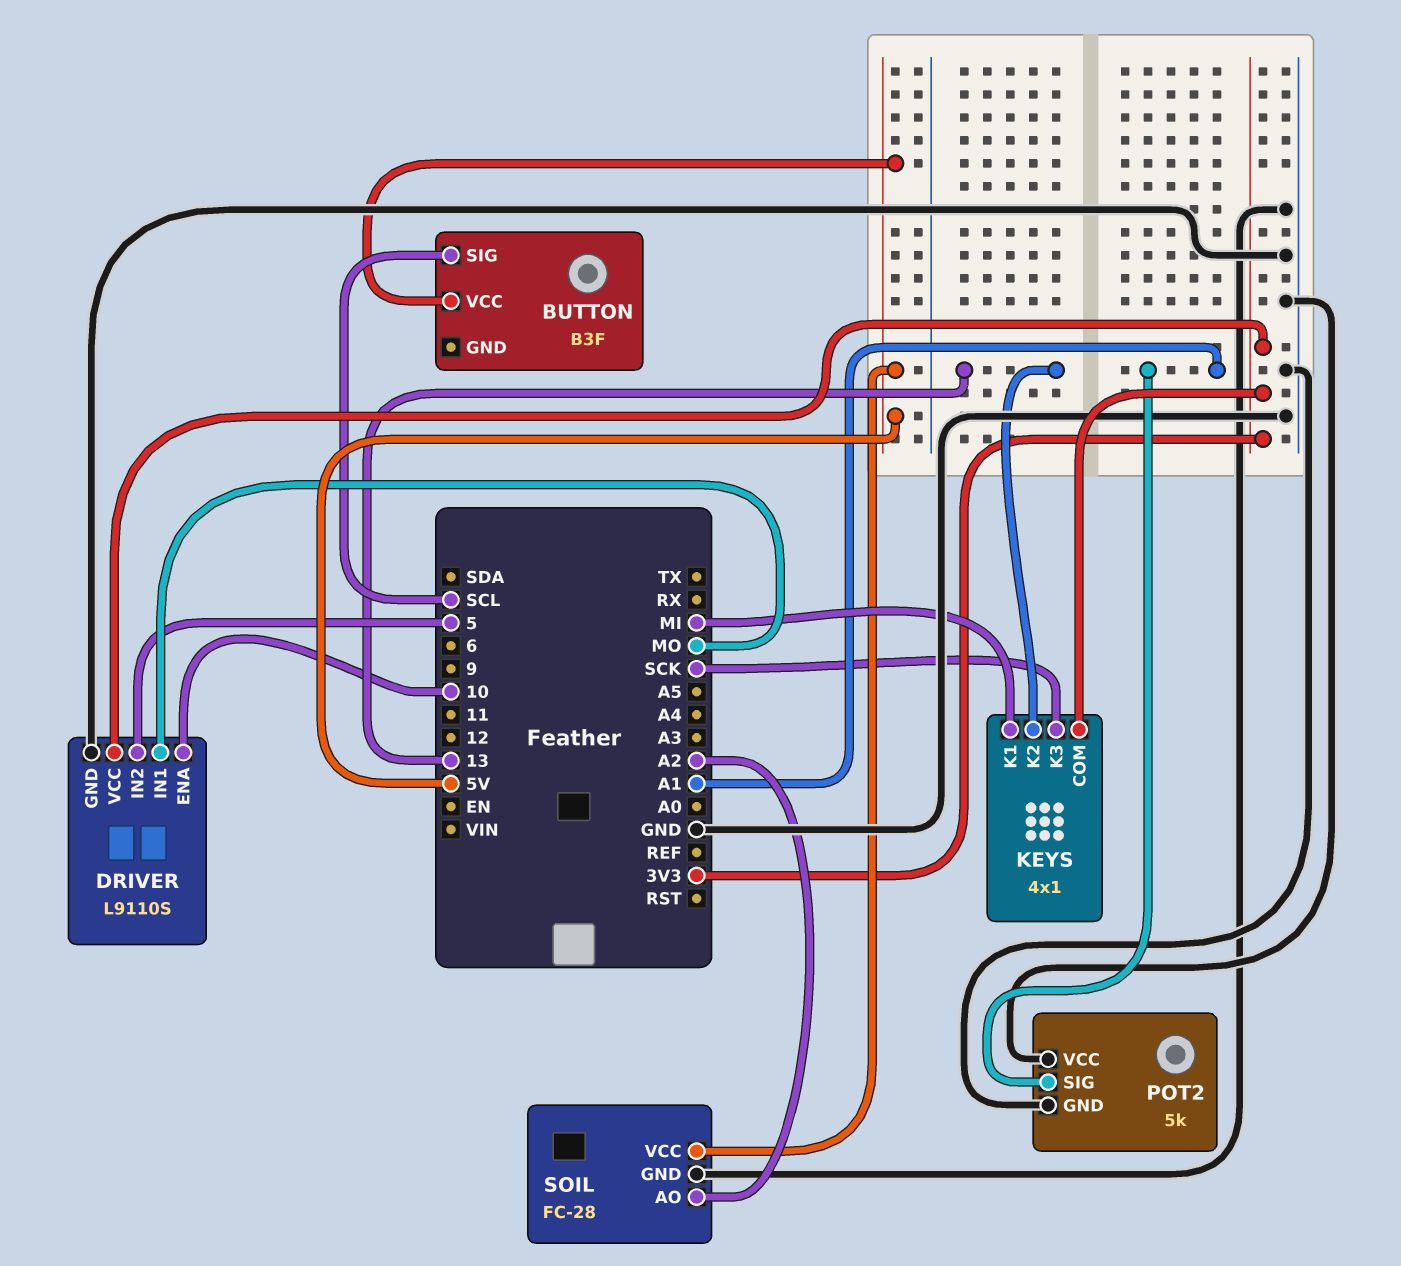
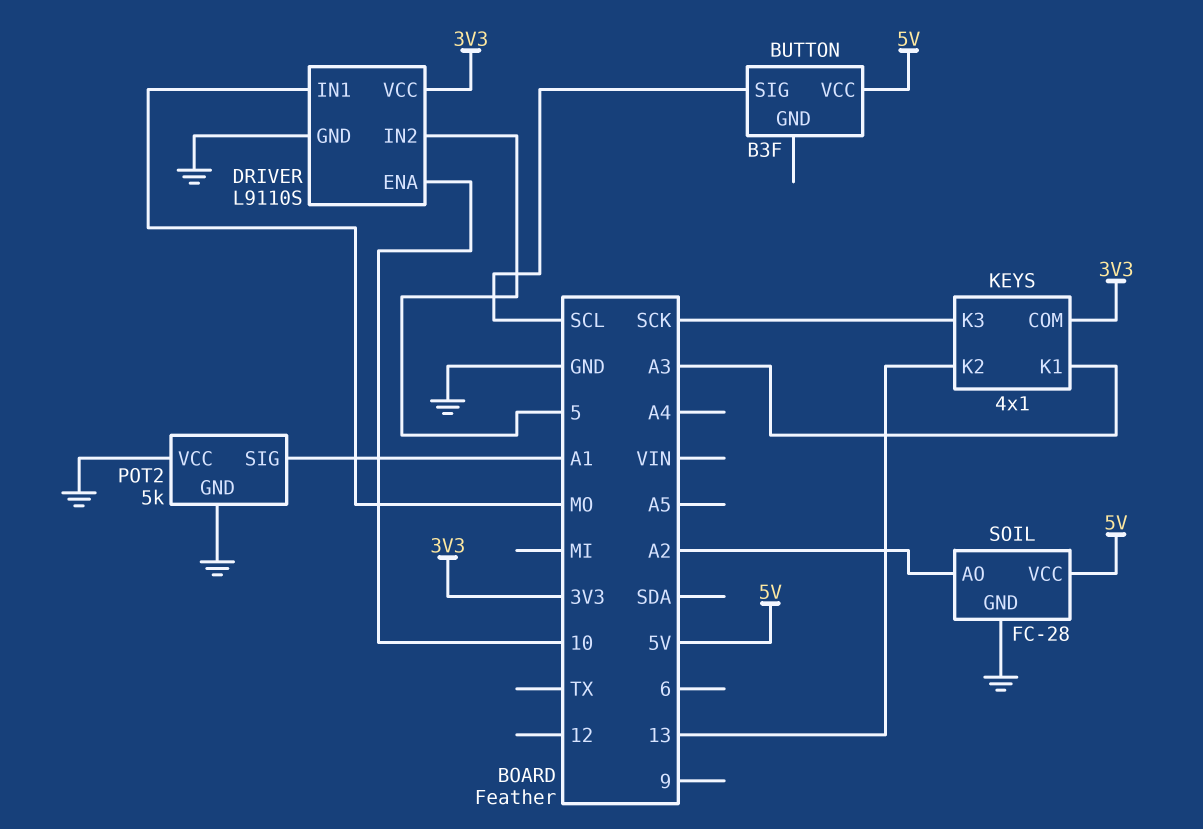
KEYS pin K1: MI -> A3

